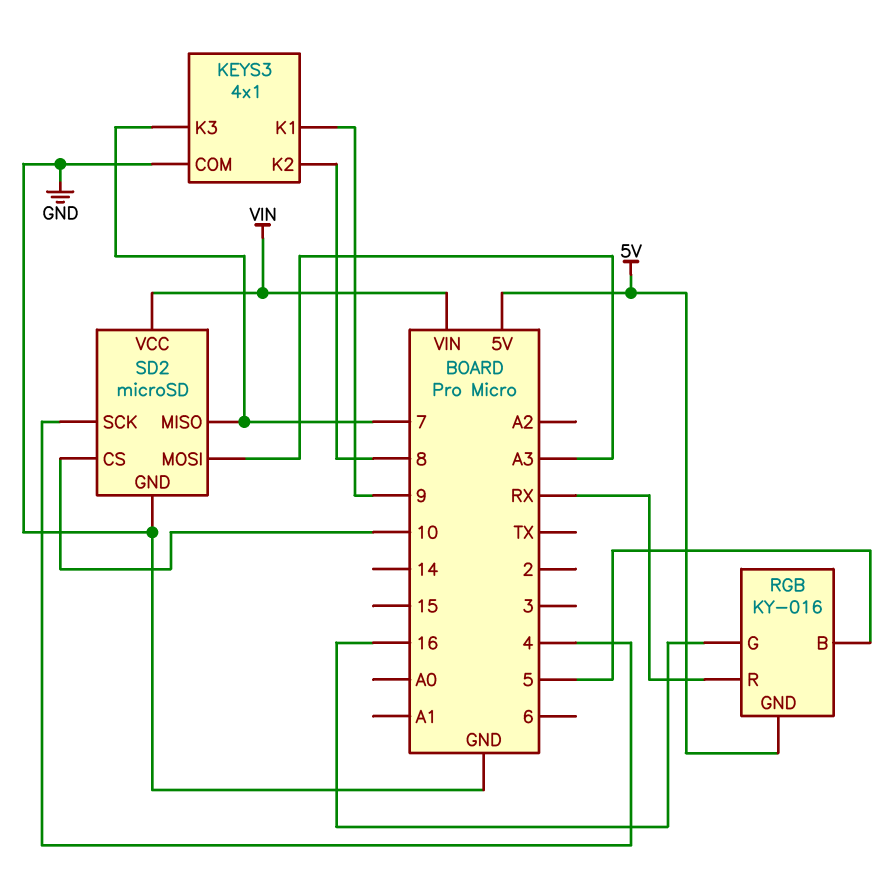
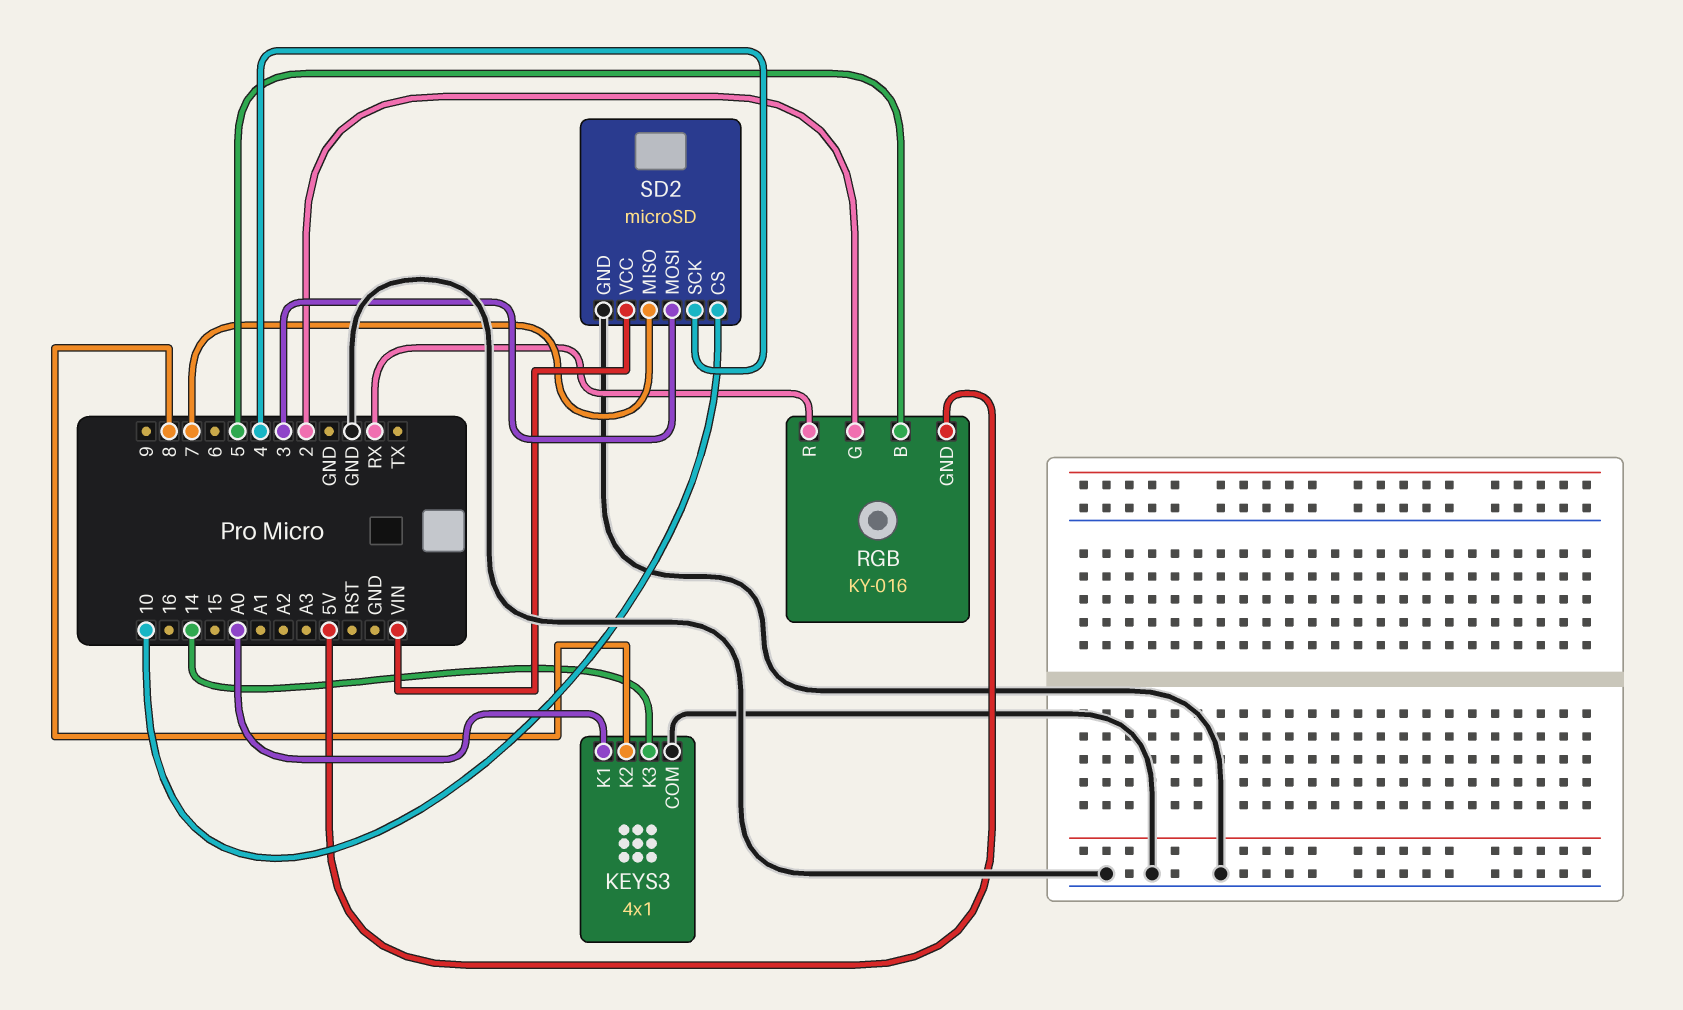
KEYS3 pin K1: 9 -> A0
KEYS3 pin K3: 7 -> 14
RGB pin G: 16 -> 2
SD2 pin MOSI: A3 -> 3

